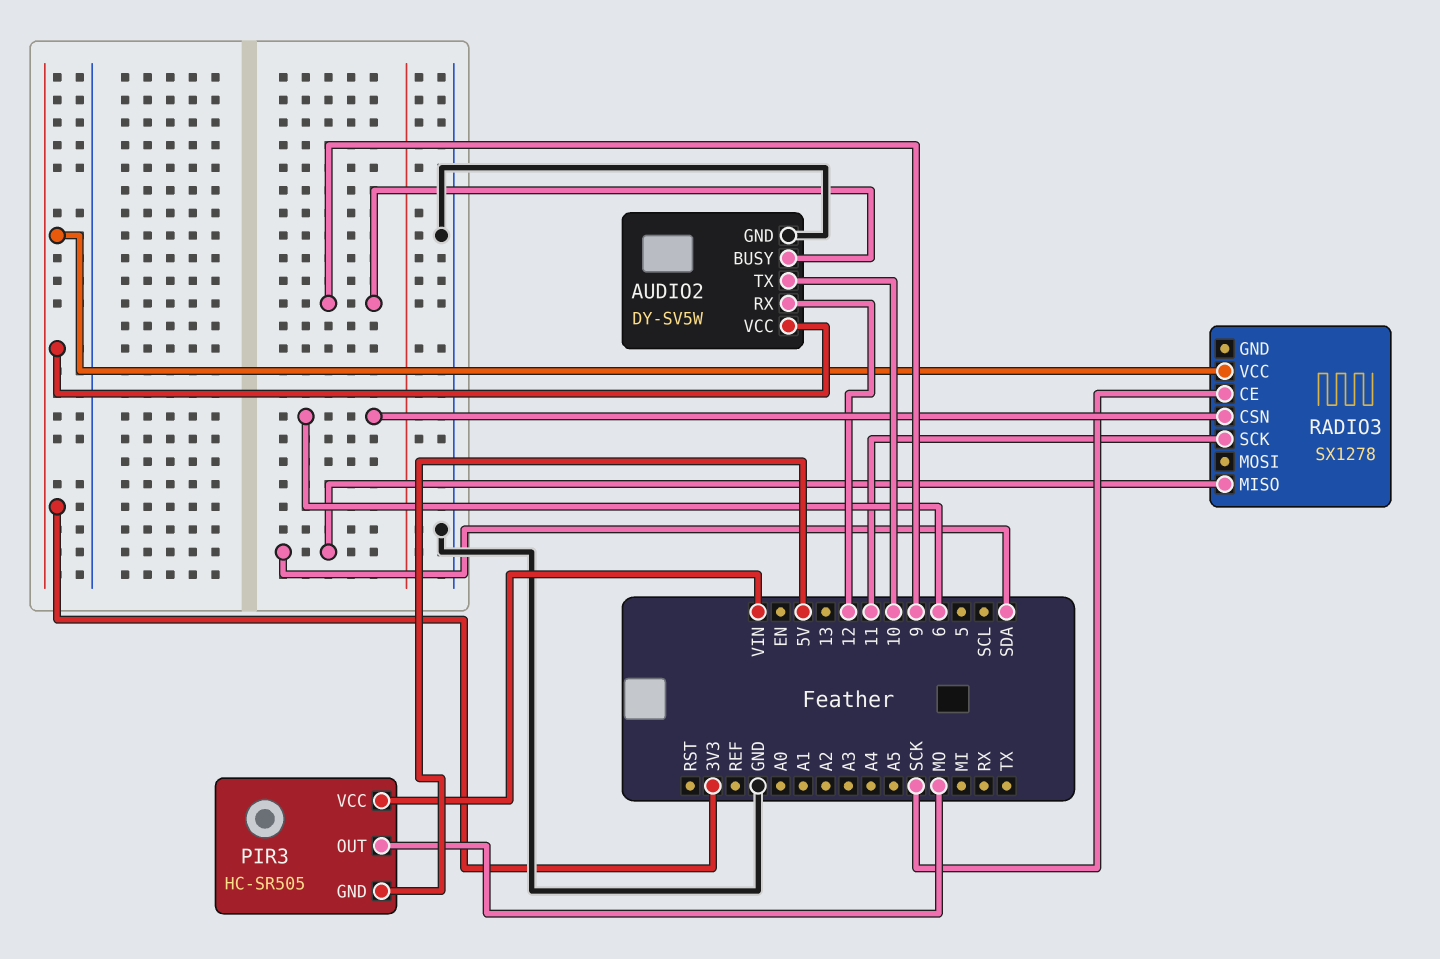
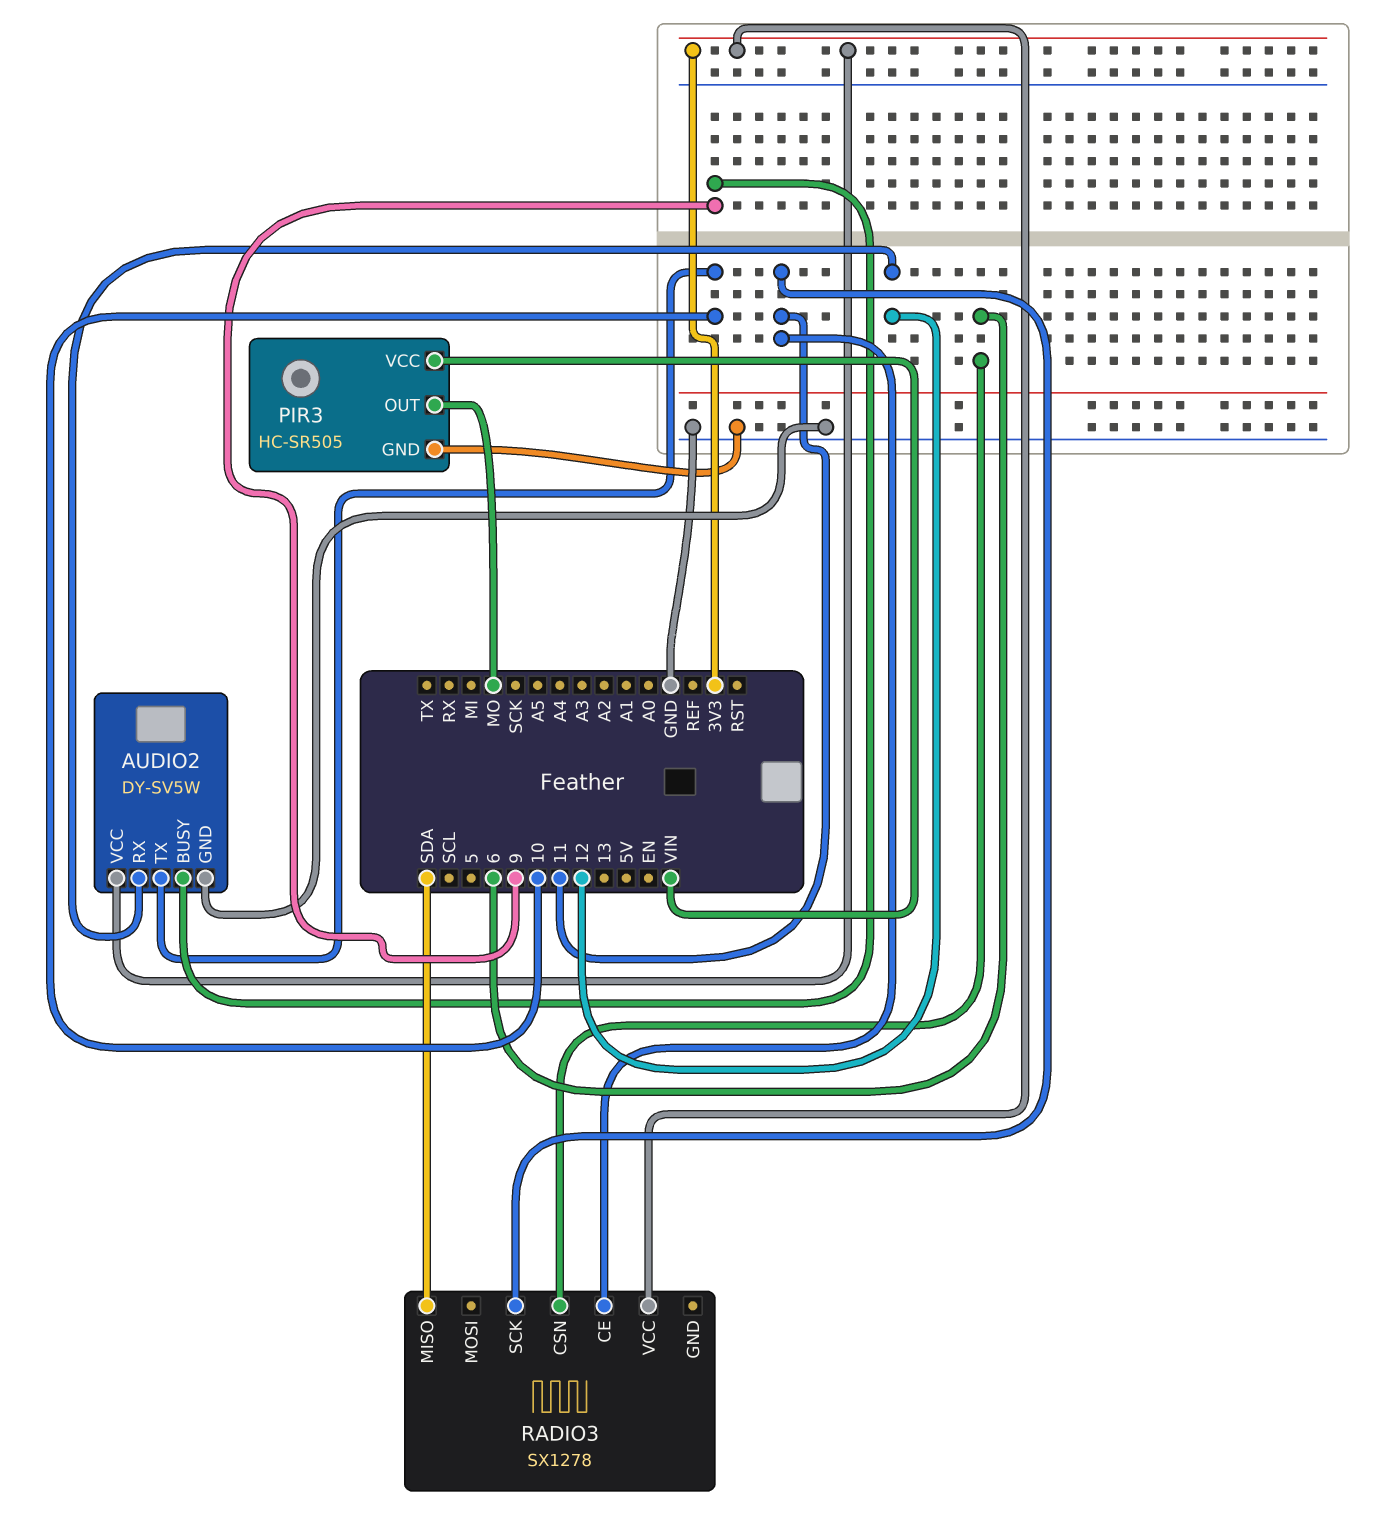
PIR3 pin GND: 5V -> GND
RADIO3 pin CE: SCK -> 11

